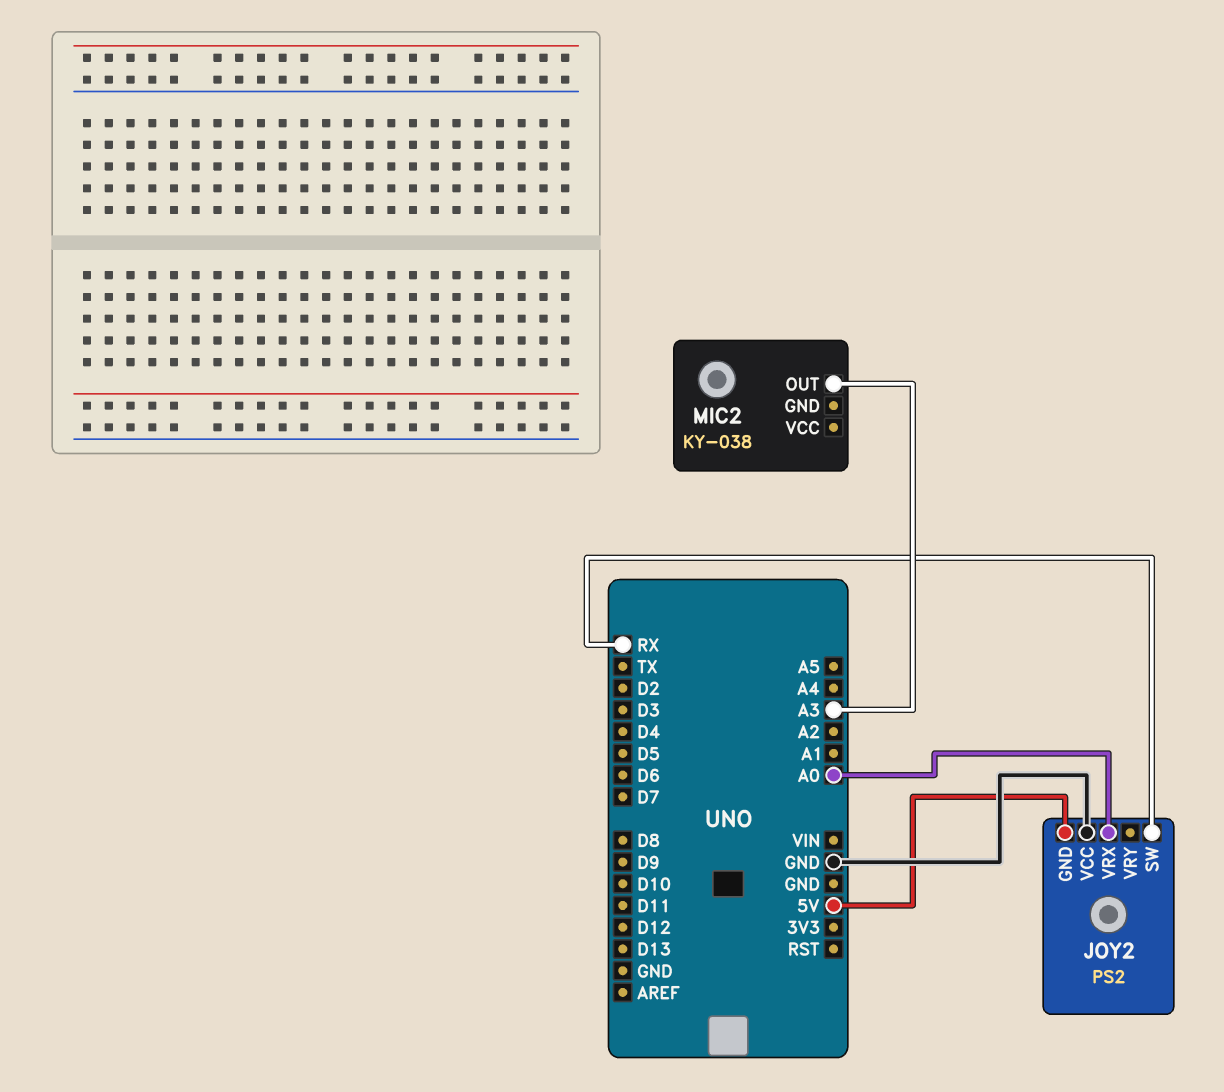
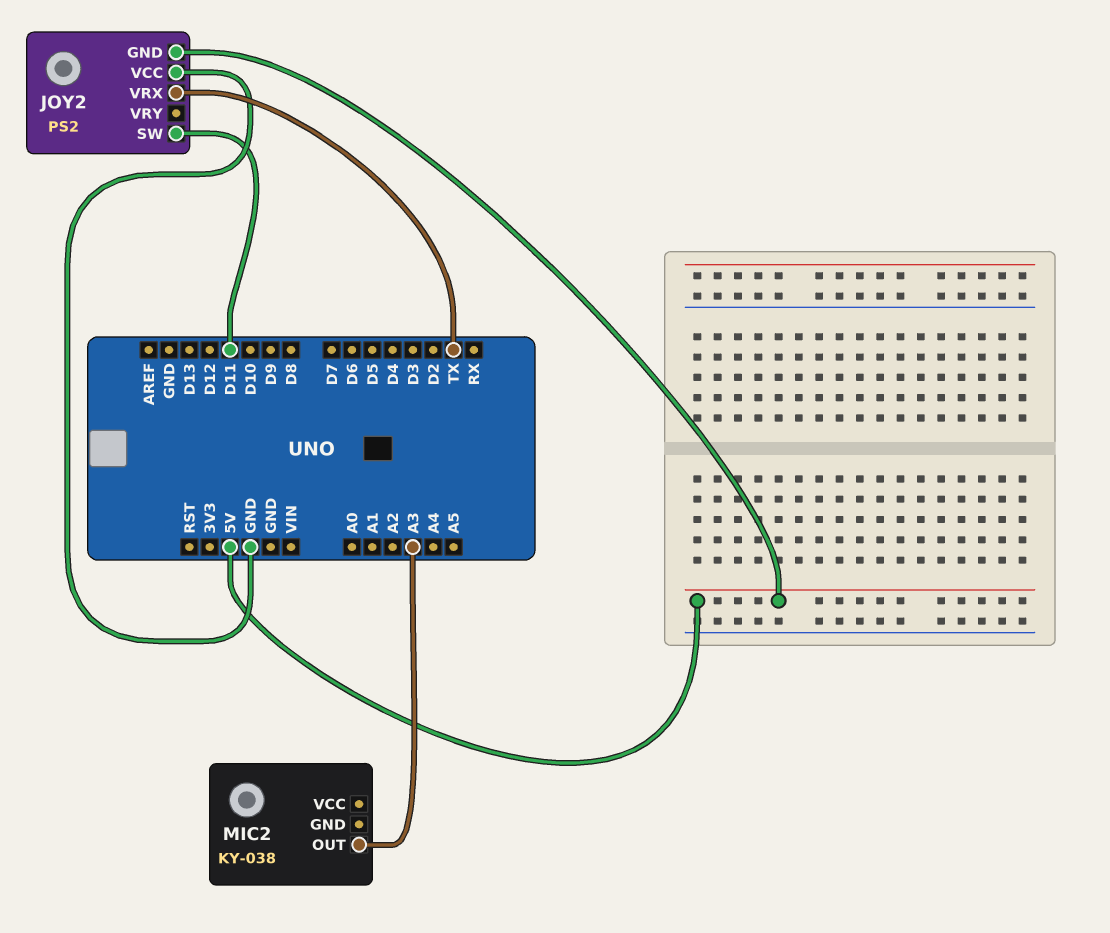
JOY2 pin SW: RX -> D11
JOY2 pin VRX: A0 -> TX

